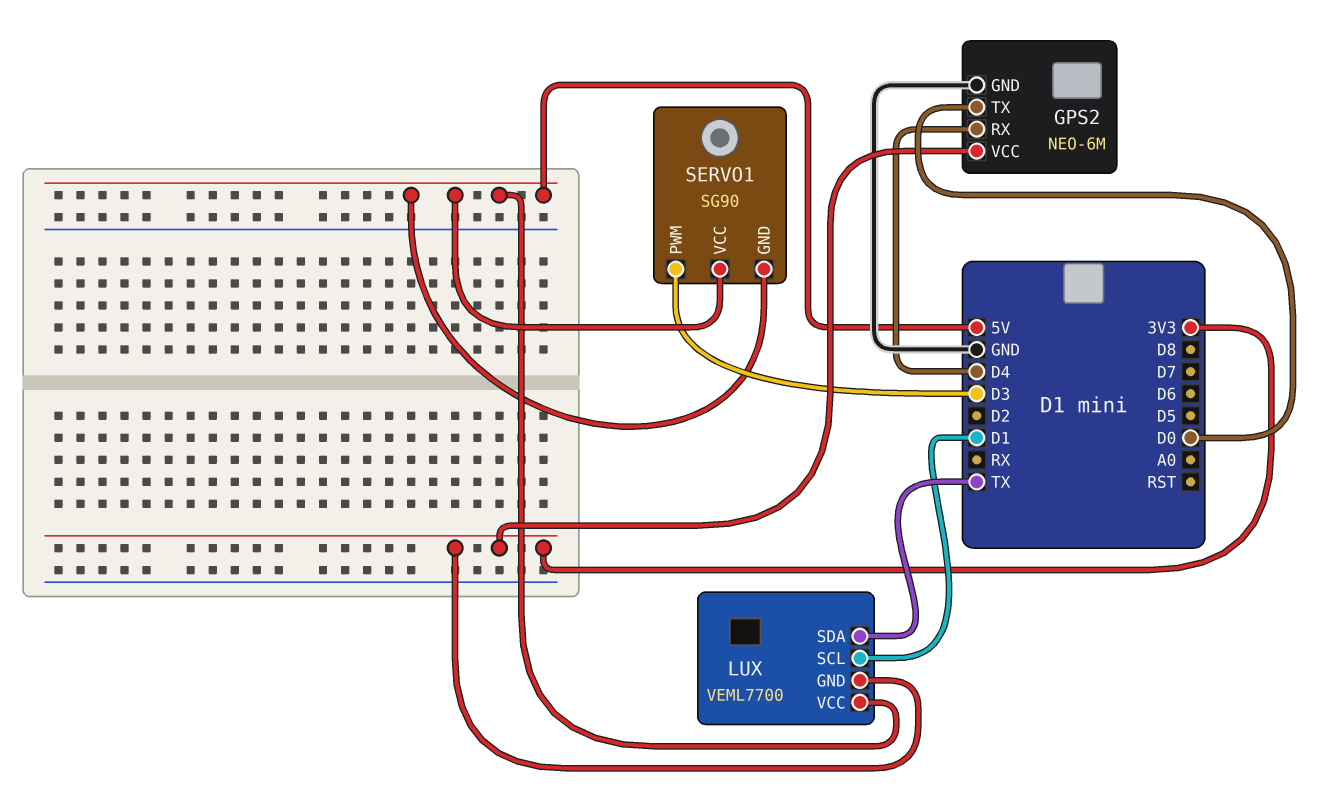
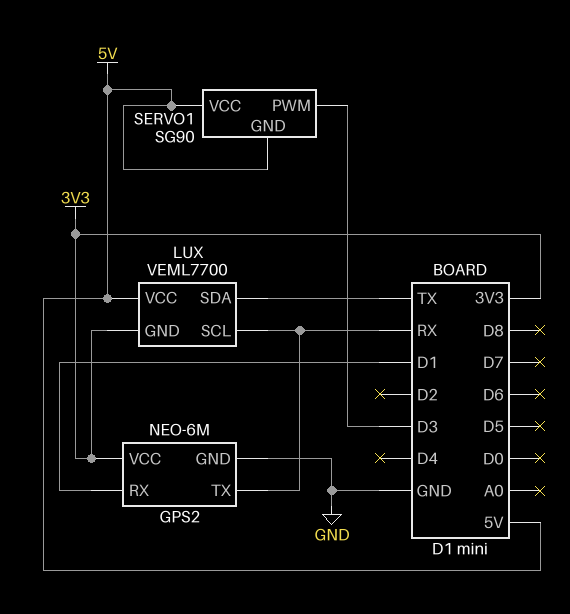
GPS2 pin RX: D4 -> D1
GPS2 pin TX: D0 -> RX
LUX pin SCL: D1 -> RX

